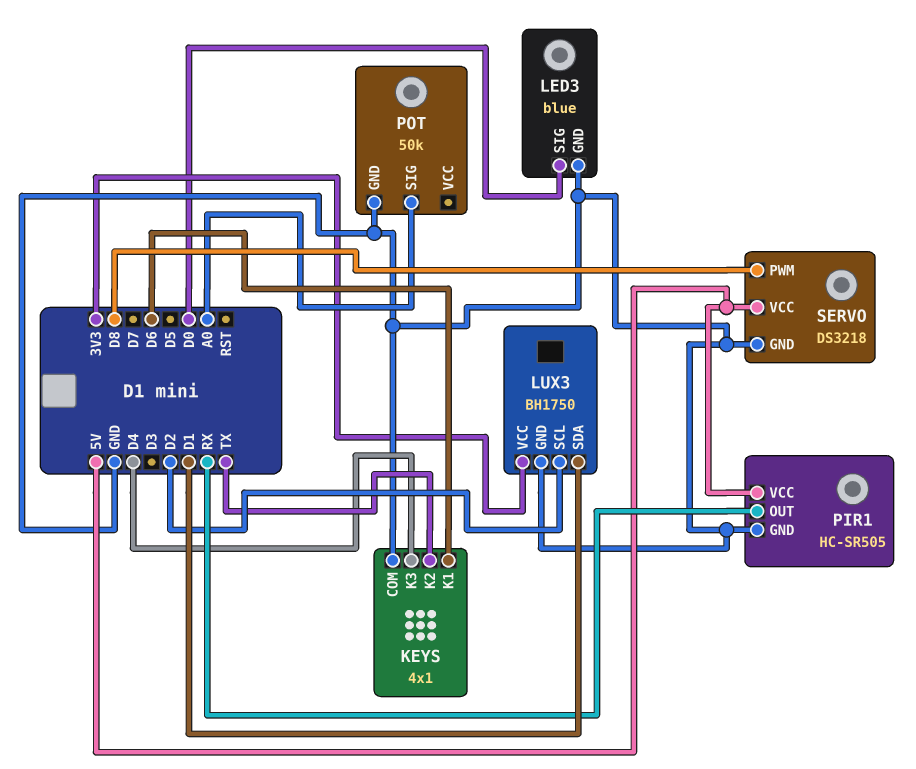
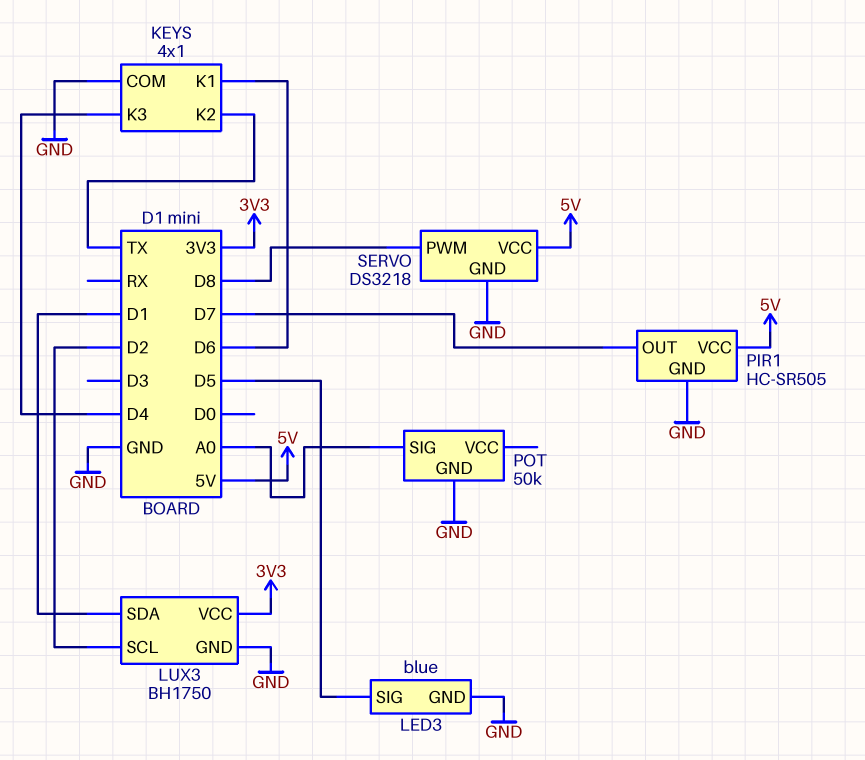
LED3 pin SIG: D0 -> D5
PIR1 pin OUT: RX -> D7

